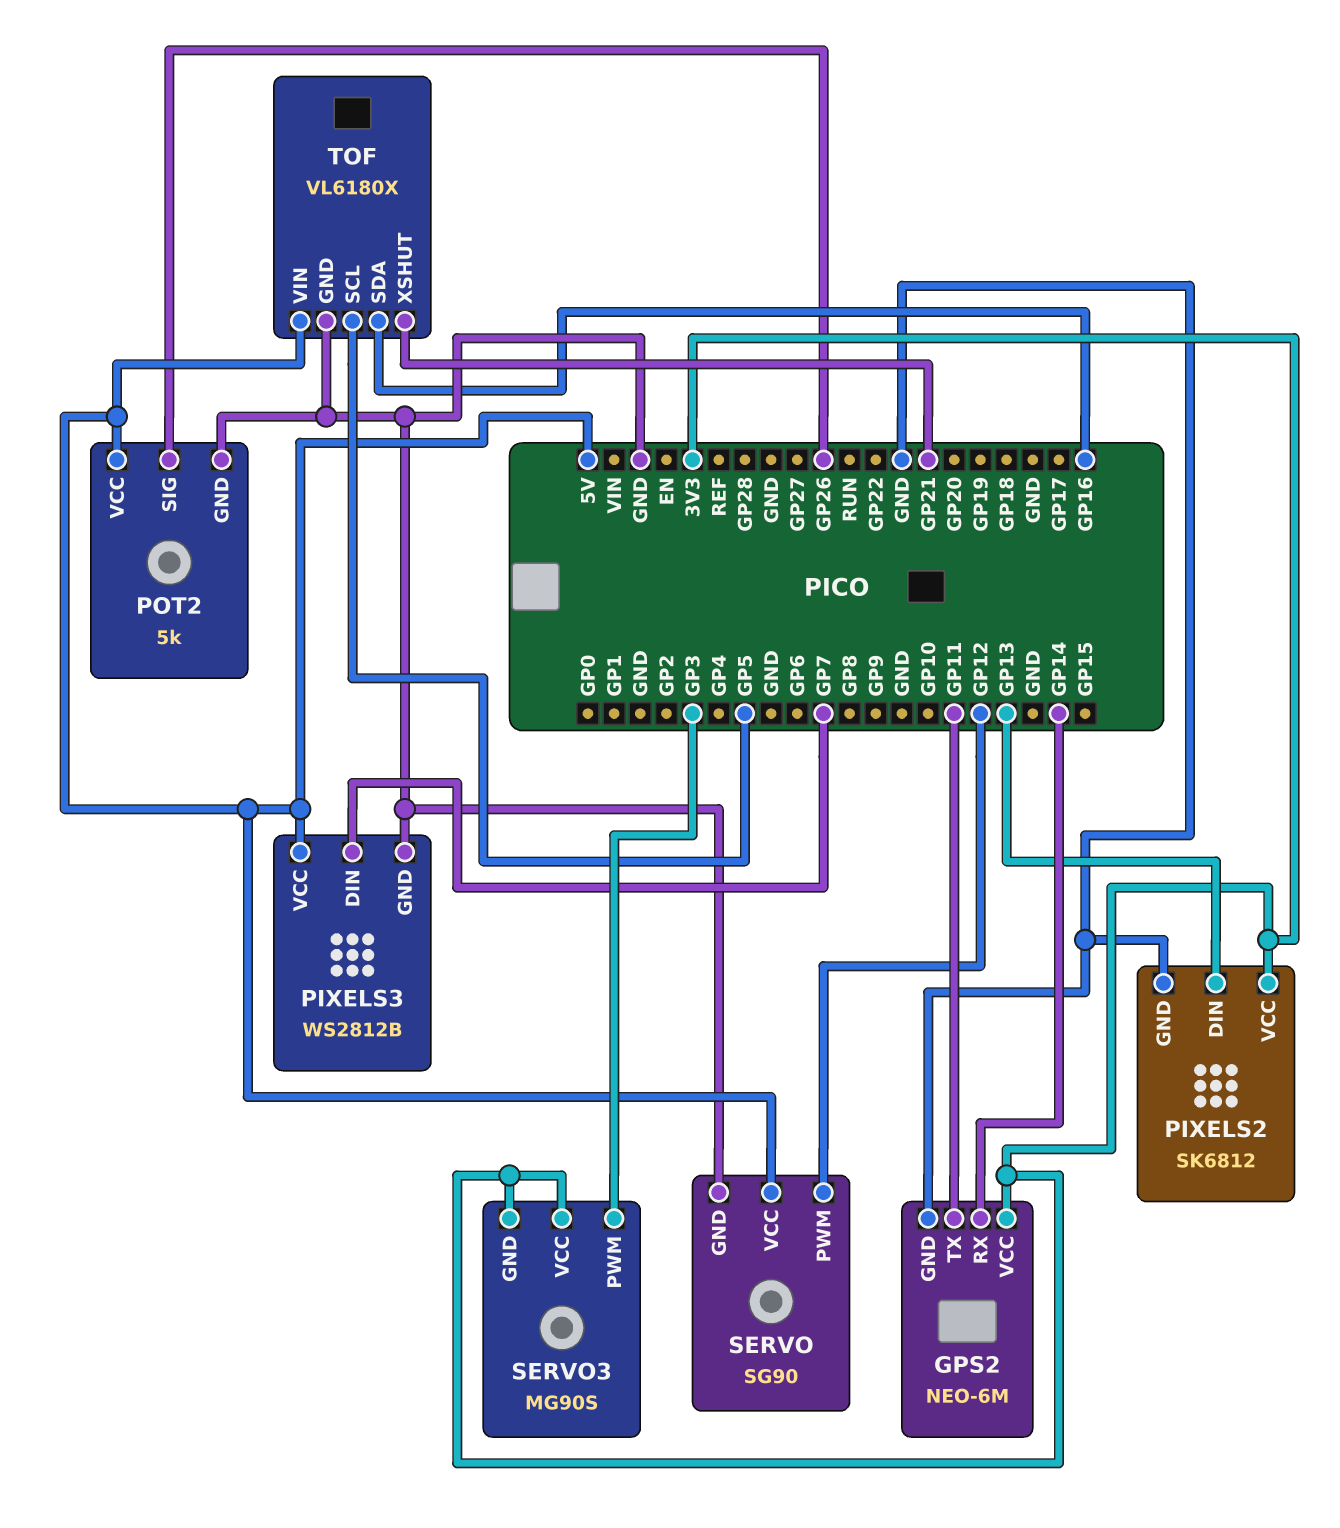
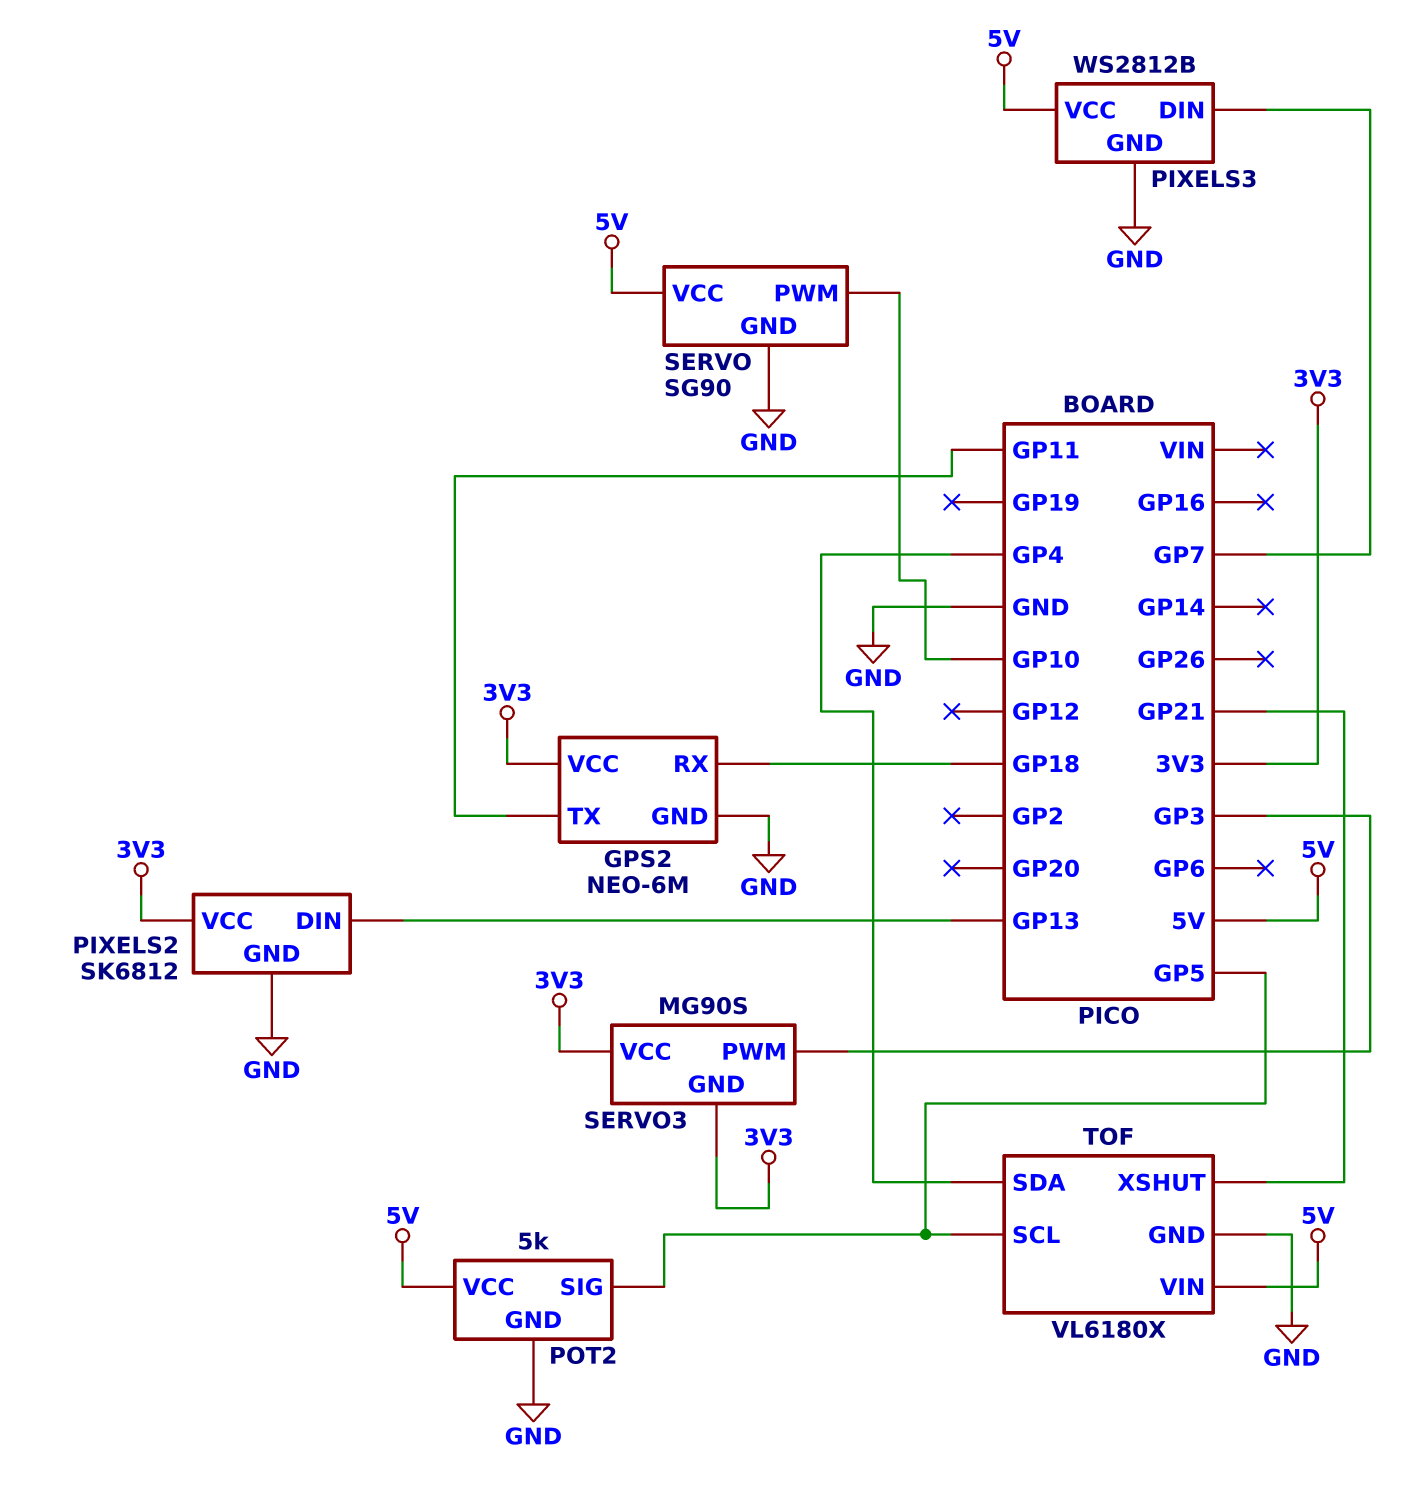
GPS2 pin RX: GP14 -> GP18
POT2 pin SIG: GP26 -> GP5
SERVO pin PWM: GP12 -> GP10
TOF pin SDA: GP16 -> GP4

